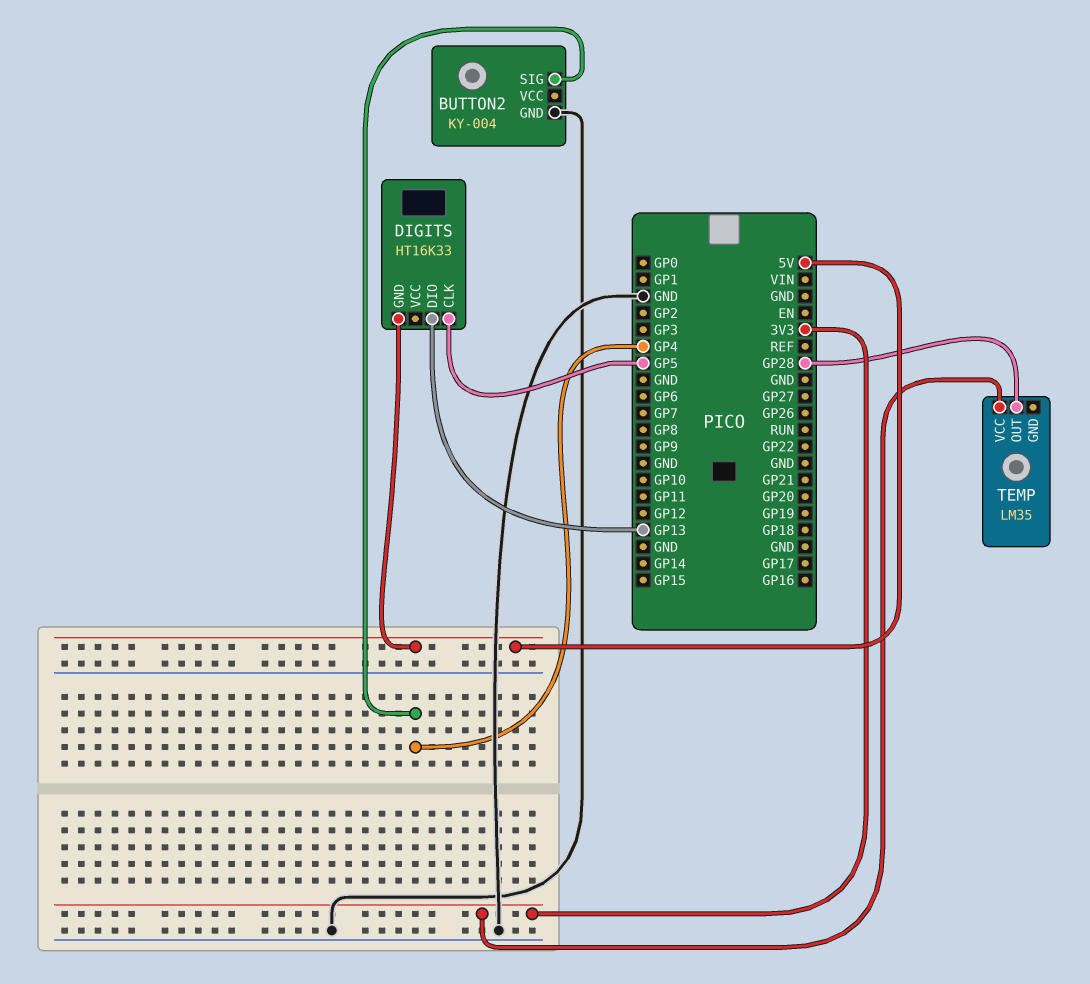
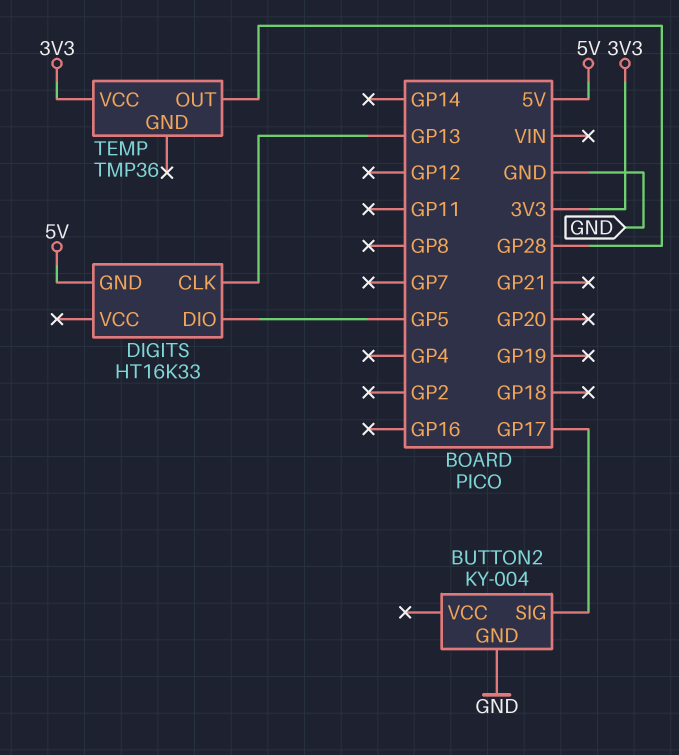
BUTTON2 pin SIG: GP4 -> GP17
DIGITS pin CLK: GP5 -> GP13
DIGITS pin DIO: GP13 -> GP5
TEMP: LM35 -> TMP36

